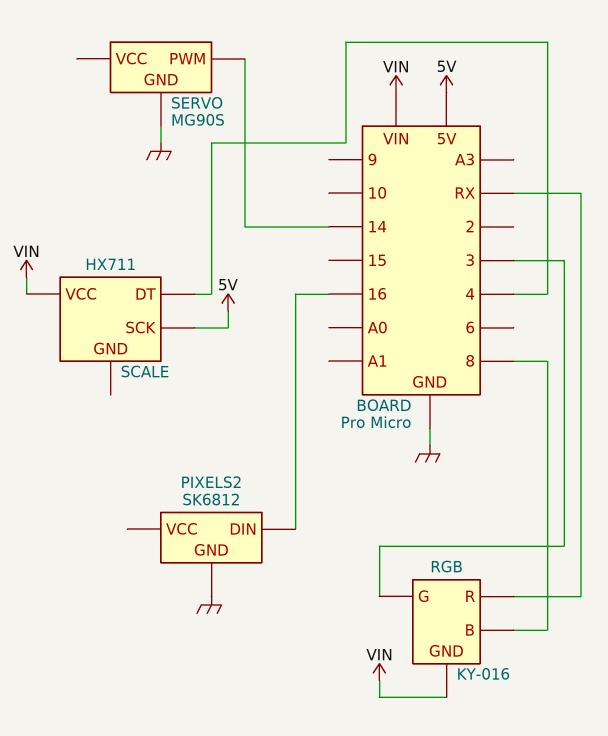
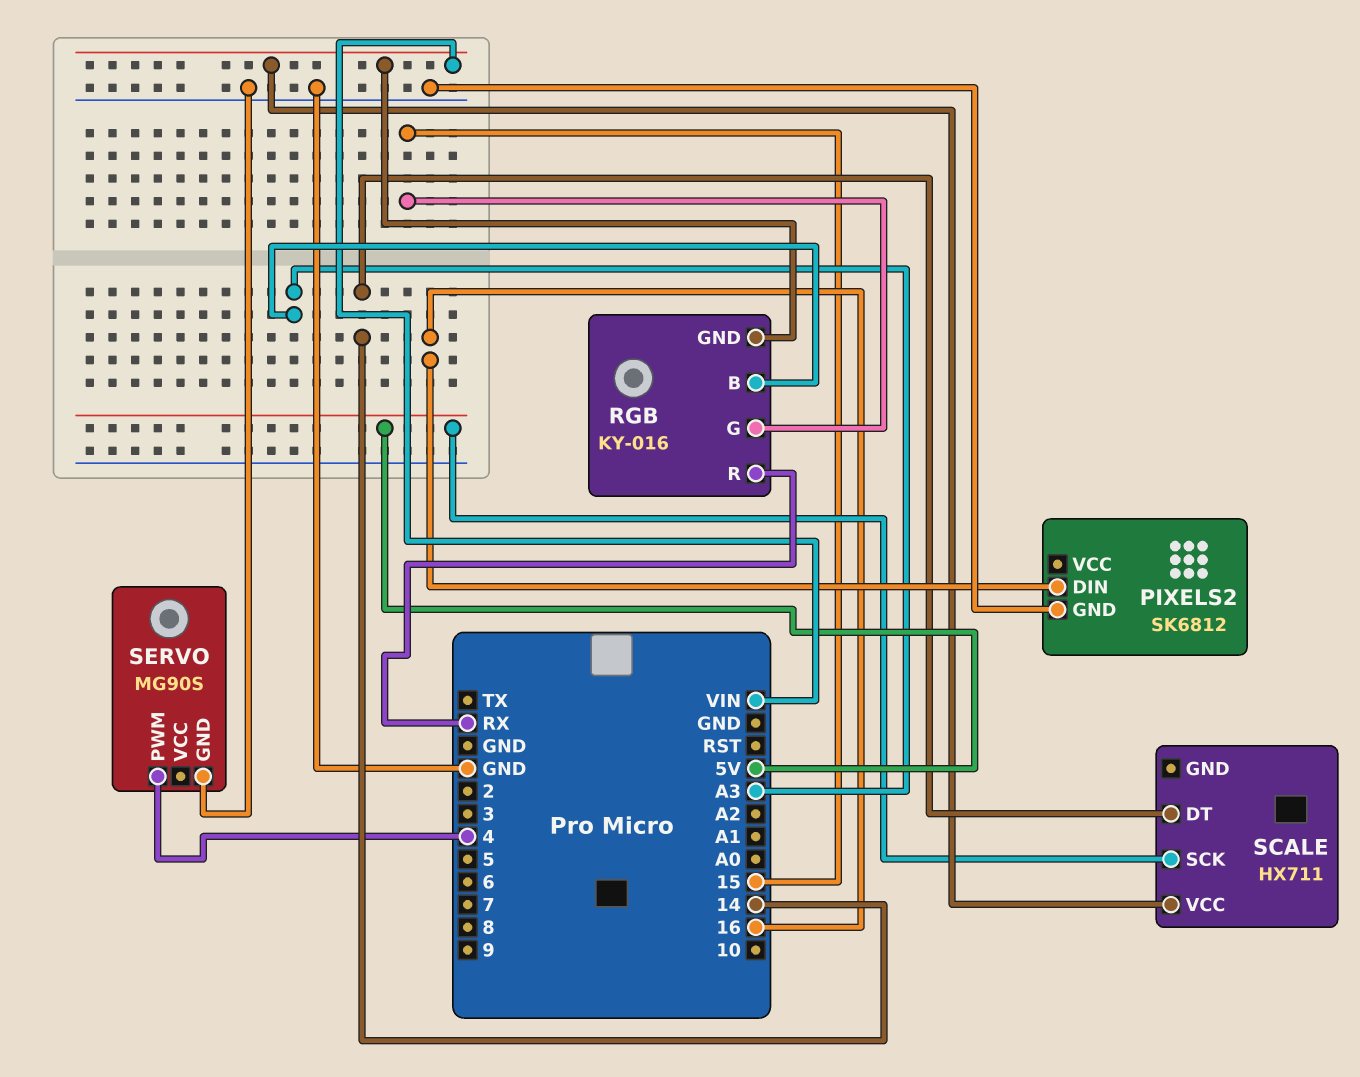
RGB pin B: 8 -> A3
RGB pin G: 3 -> 15
SCALE pin DT: 4 -> 14
SERVO pin PWM: 14 -> 4

